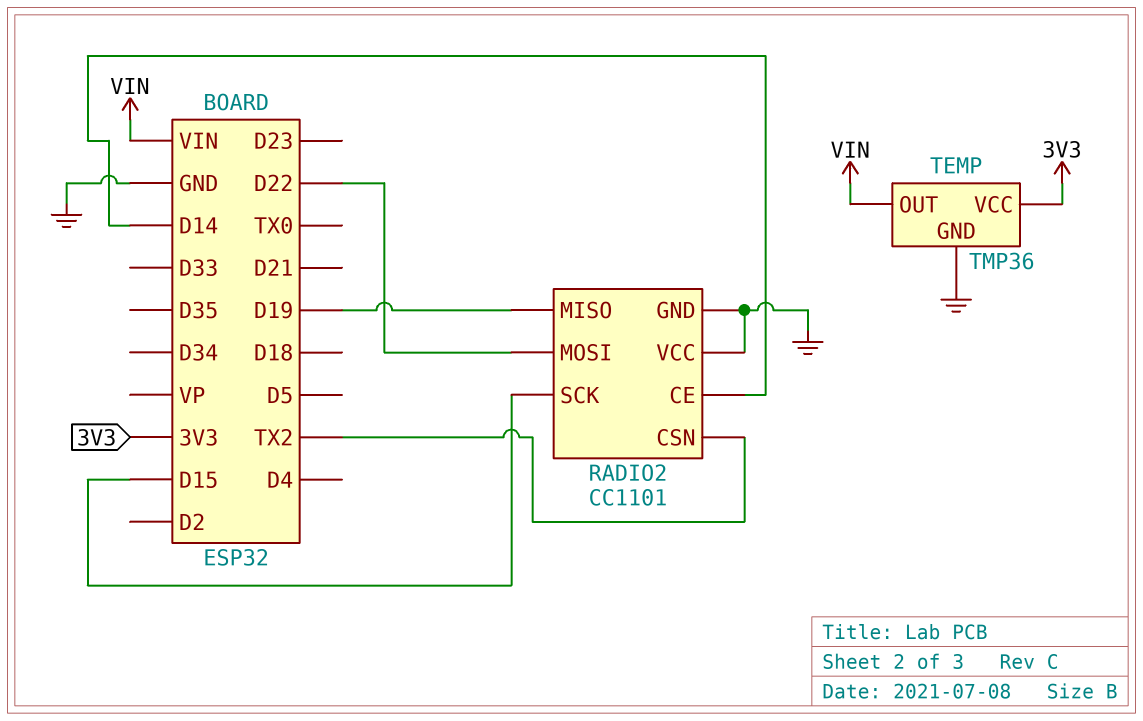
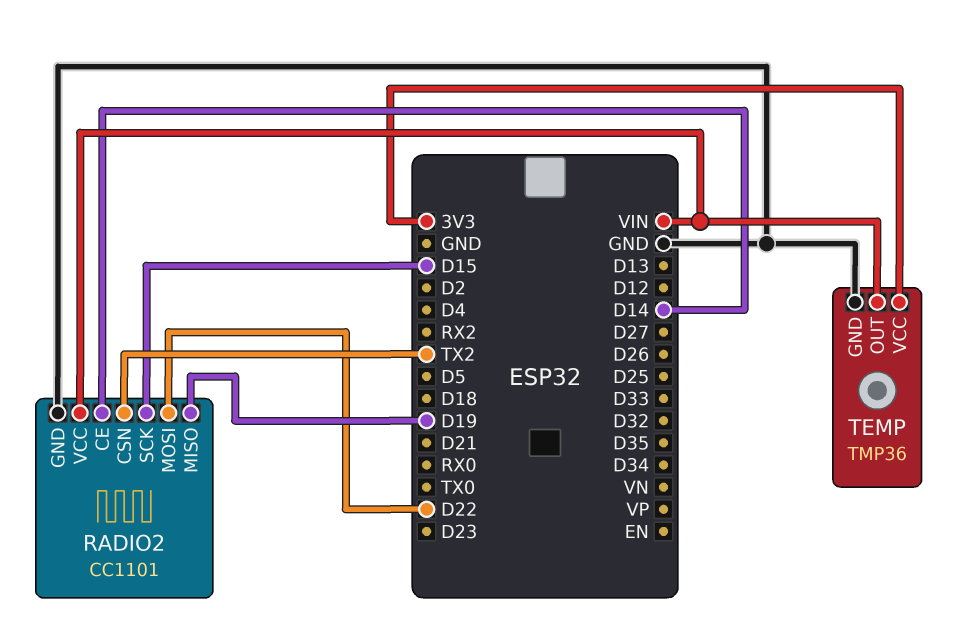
RADIO2 pin VCC: GND -> VIN

